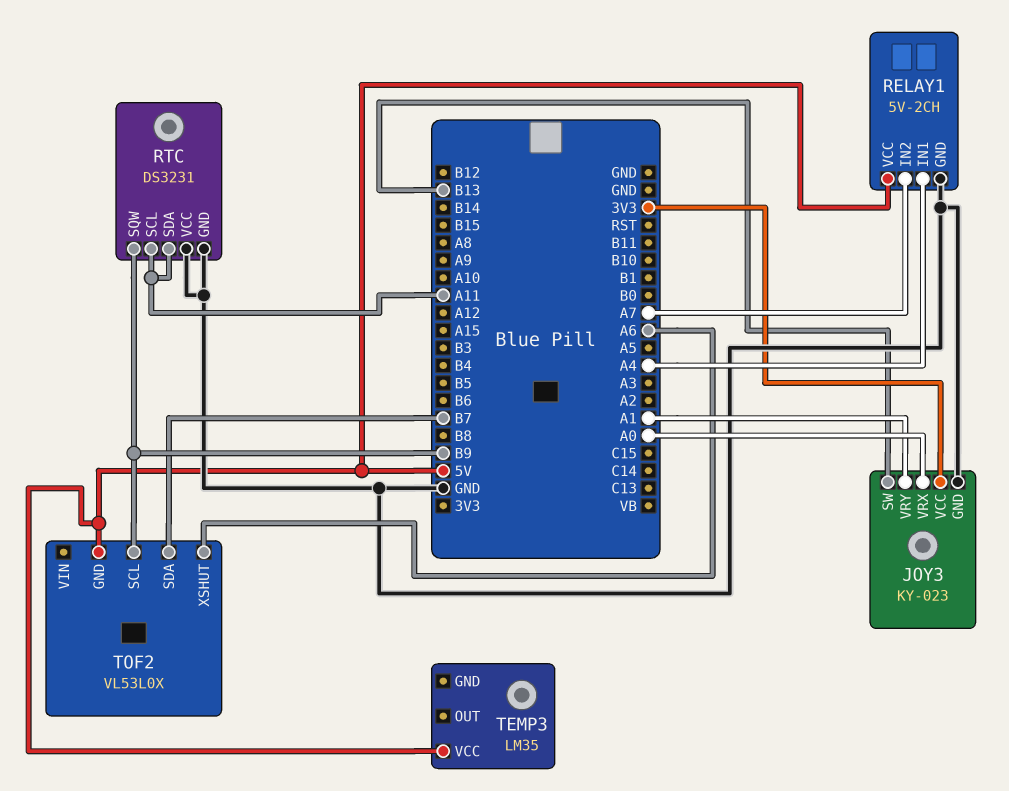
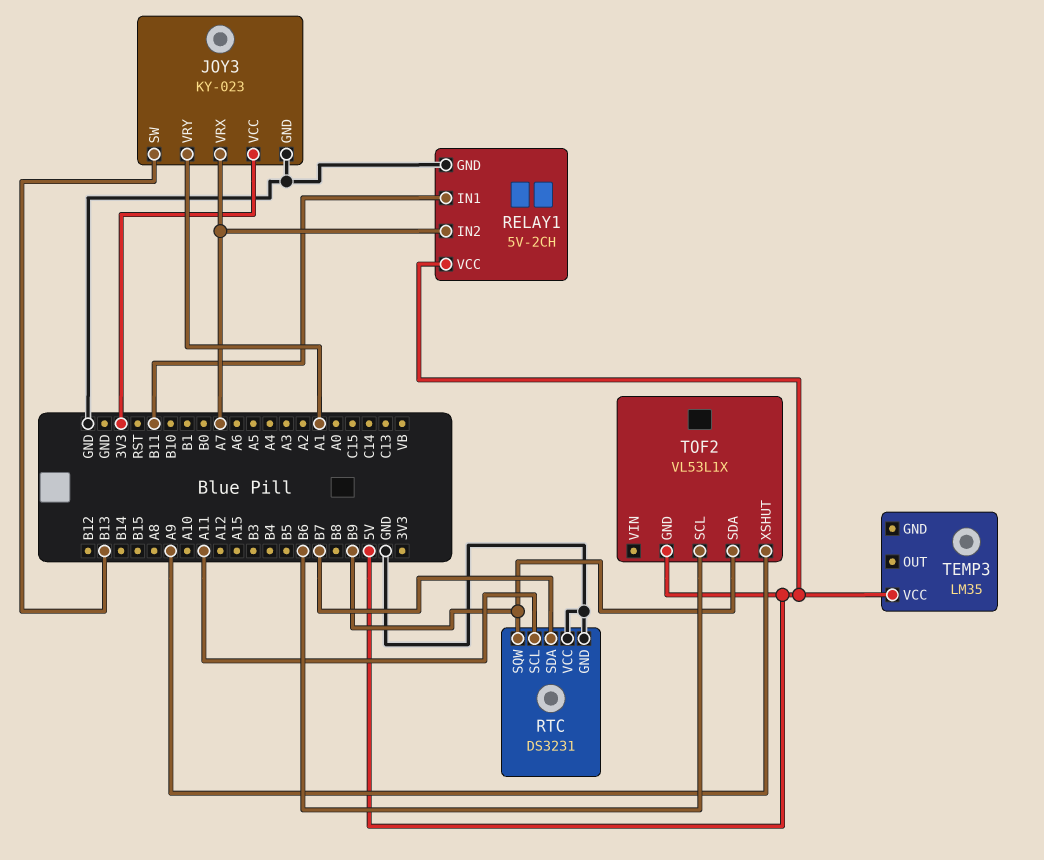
JOY3 pin VRX: A0 -> A7
RELAY1 pin IN1: A4 -> B11
RTC pin SDA: A11 -> B7
TOF2: VL53L0X -> VL53L1X
TOF2 pin SCL: B9 -> B6
TOF2 pin SDA: B7 -> B9
TOF2 pin XSHUT: A6 -> A9

